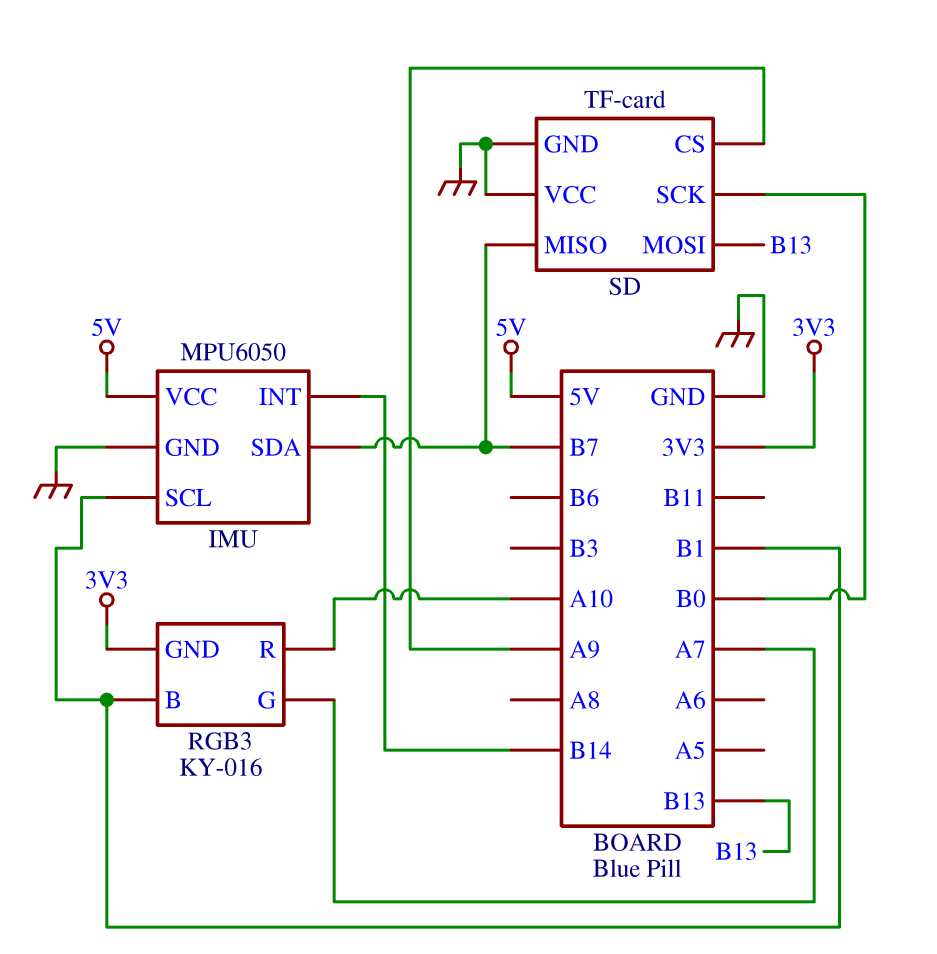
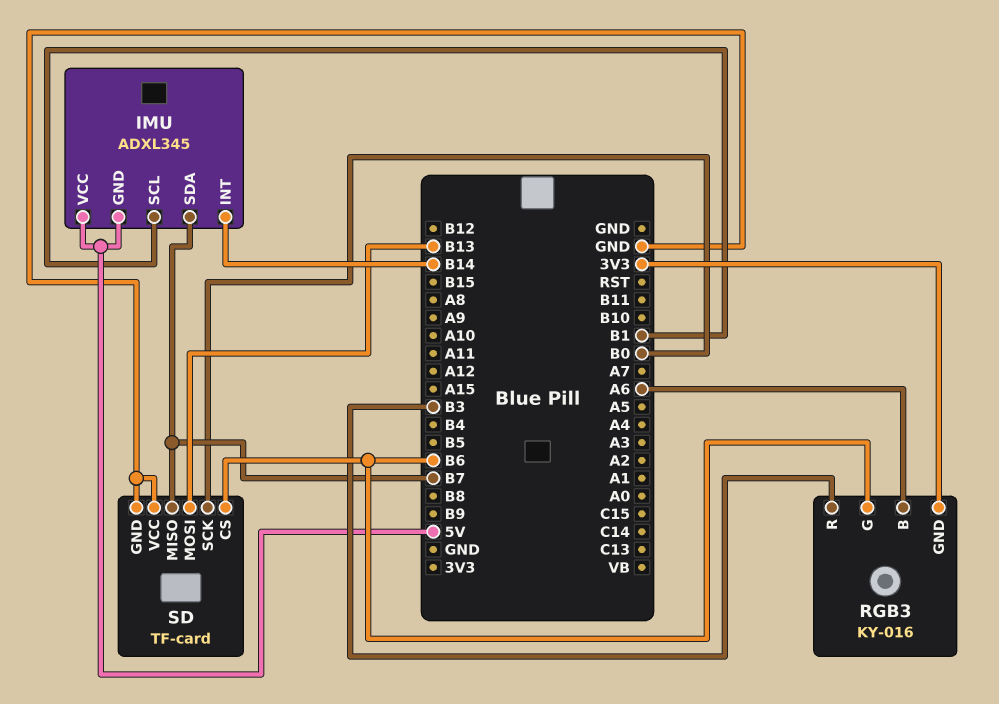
IMU: MPU6050 -> ADXL345
IMU pin GND: GND -> 5V
RGB3 pin B: B1 -> A6
RGB3 pin G: A7 -> B6
RGB3 pin R: A10 -> B3
SD pin CS: A9 -> B6

